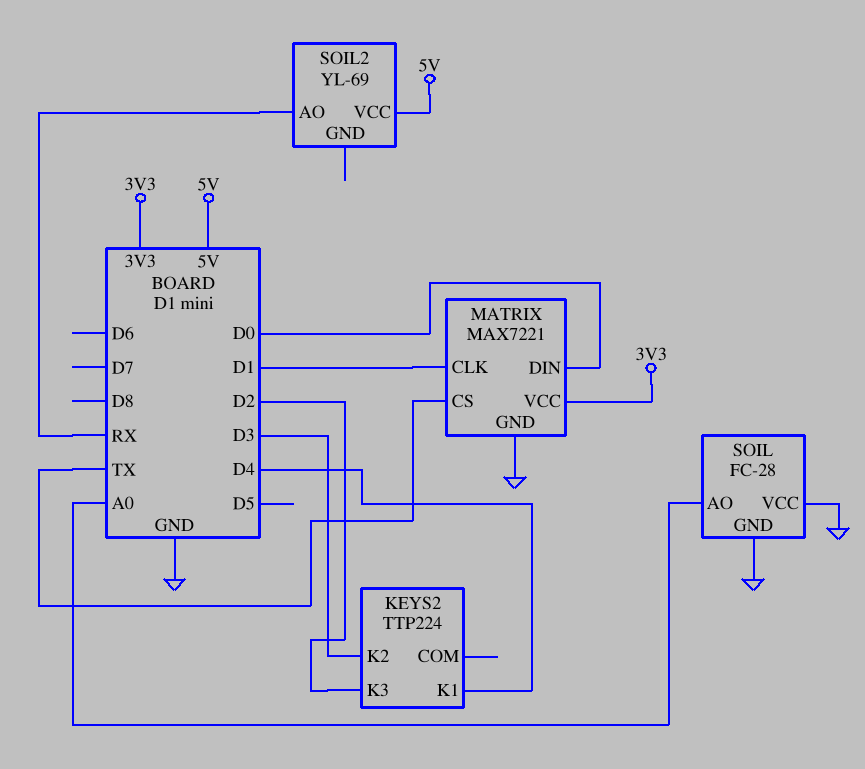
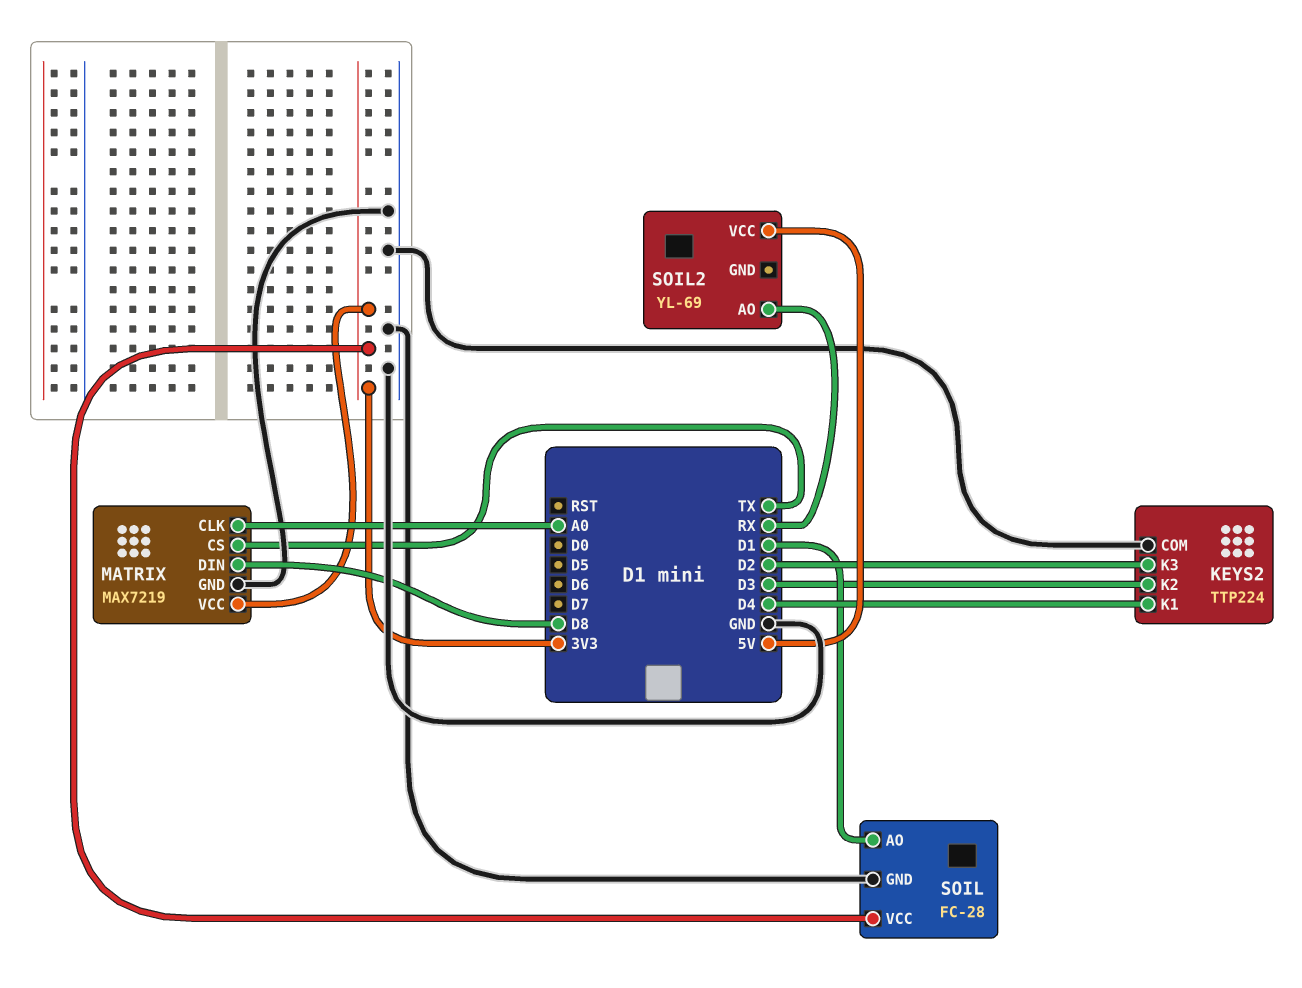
KEYS2 pin COM: none -> GND
MATRIX: MAX7221 -> MAX7219
MATRIX pin CLK: D1 -> A0
MATRIX pin DIN: D0 -> D8
SOIL pin AO: A0 -> D1
SOIL pin VCC: GND -> 3V3

